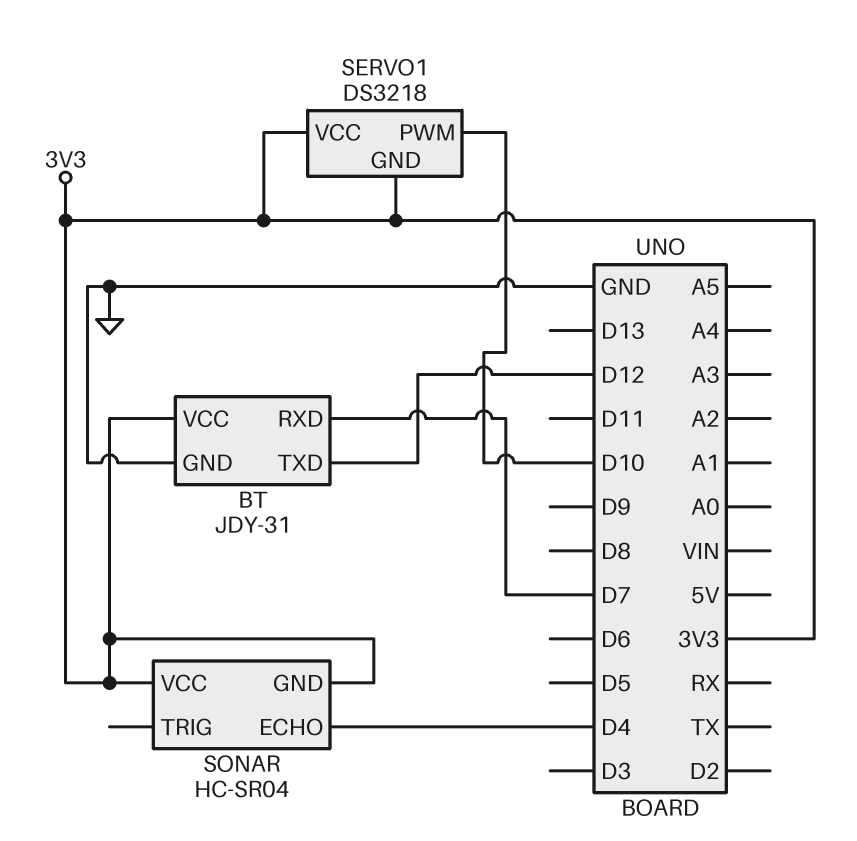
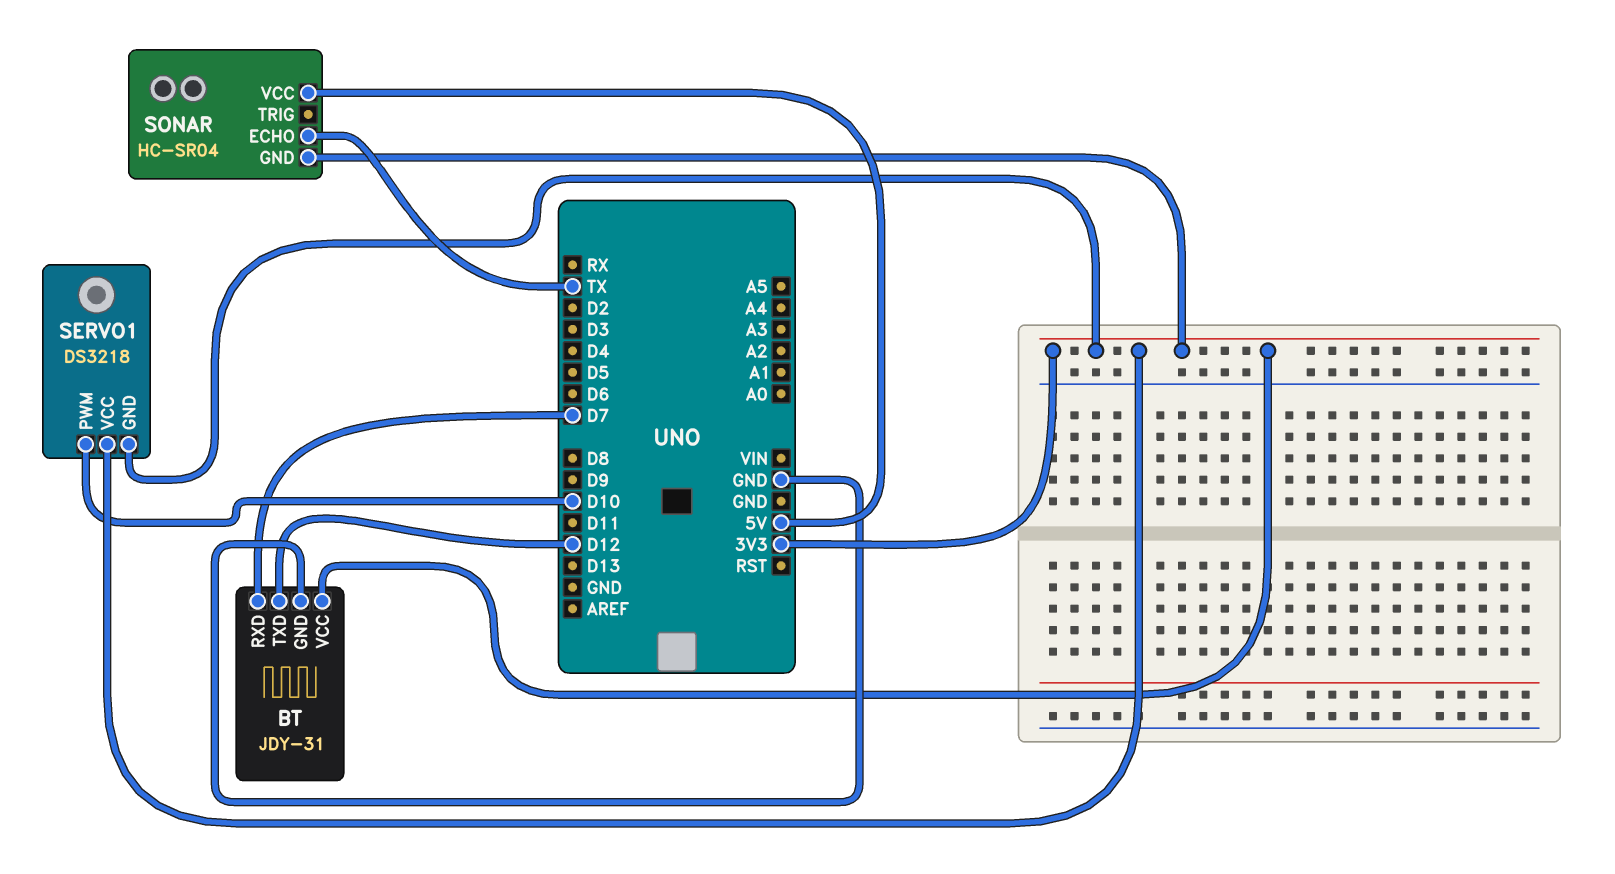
SONAR pin ECHO: D4 -> TX
SONAR pin VCC: 3V3 -> 5V

